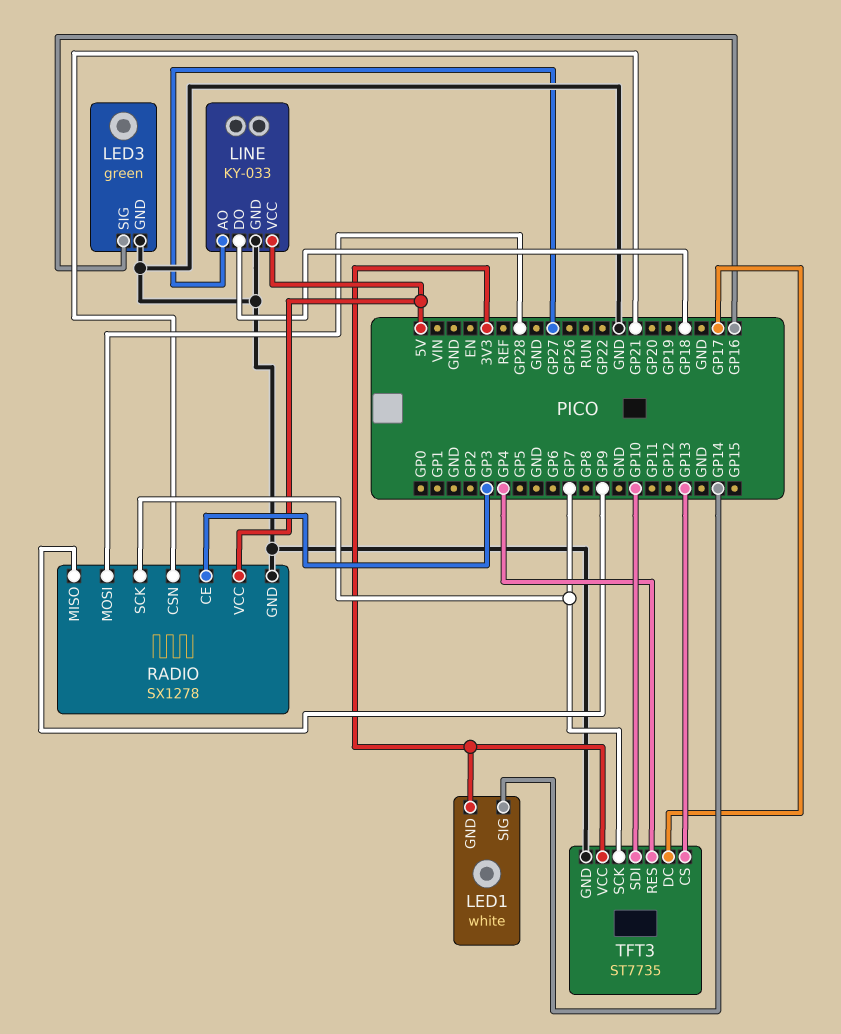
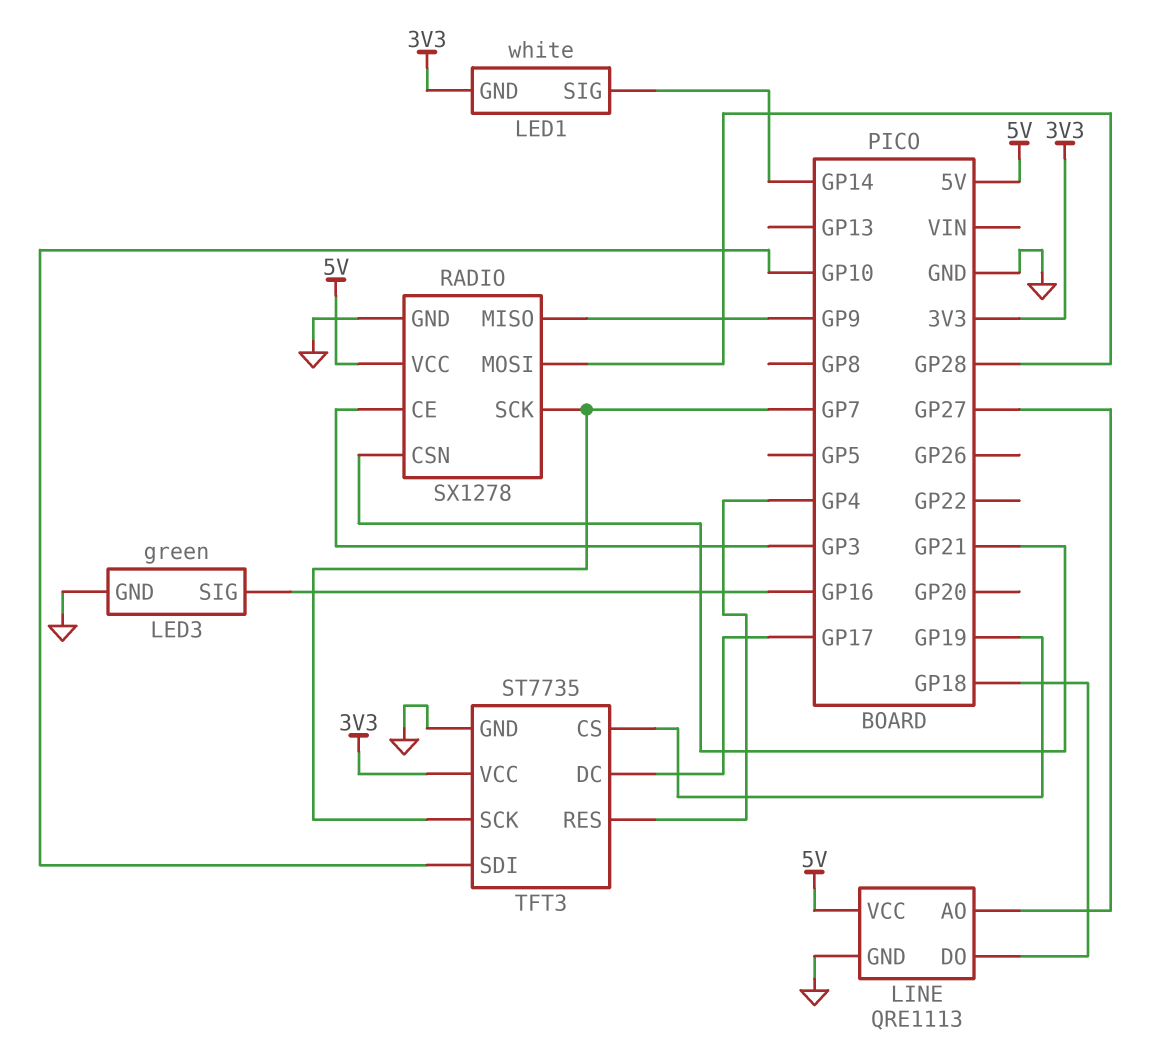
LINE: KY-033 -> QRE1113
TFT3 pin CS: GP13 -> GP19

